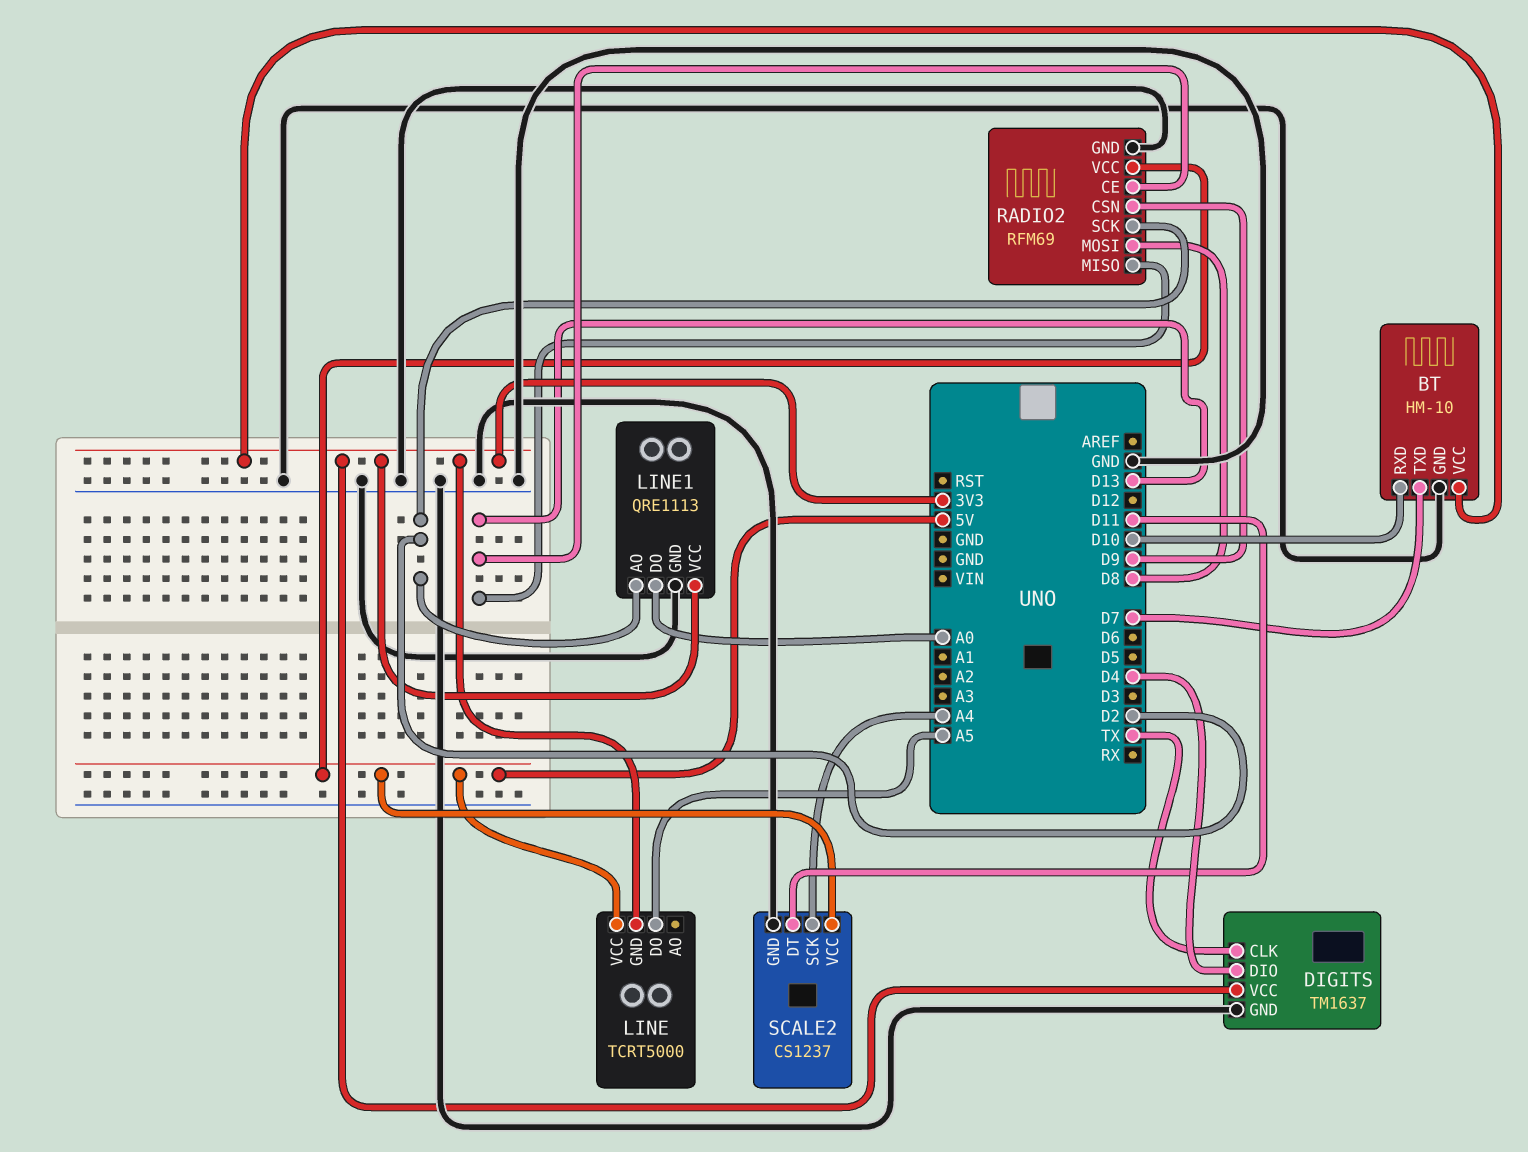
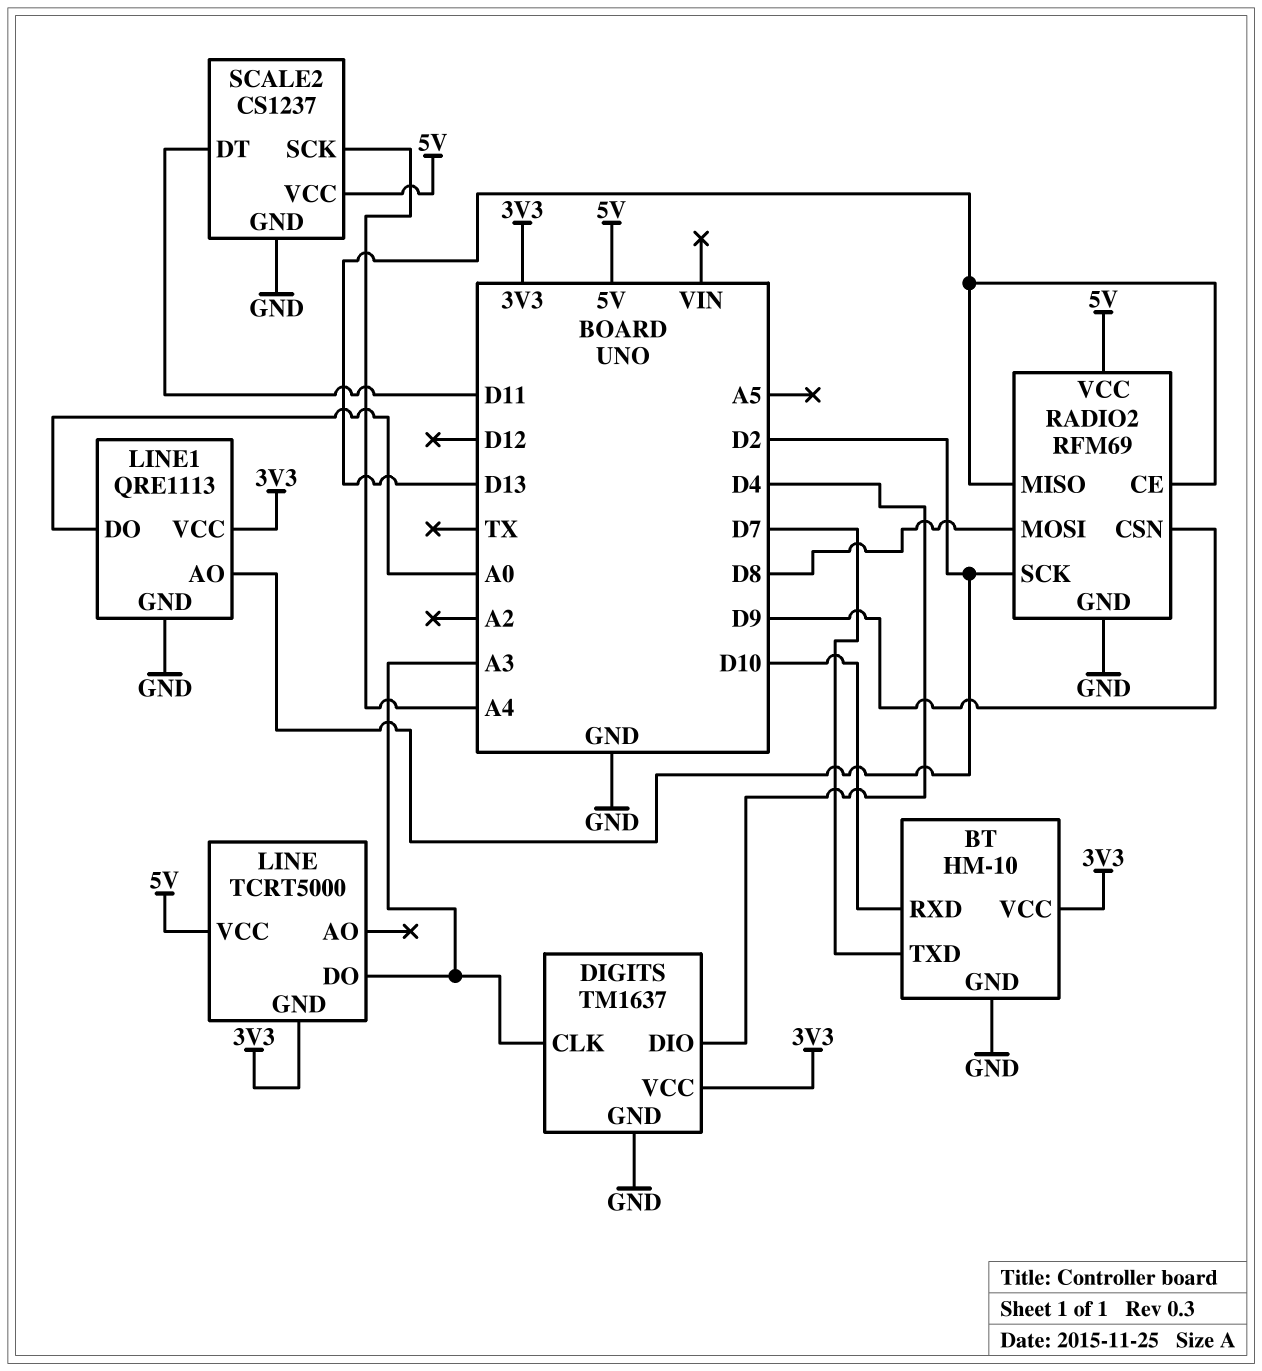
DIGITS pin CLK: TX -> A3
LINE pin DO: A5 -> A3

